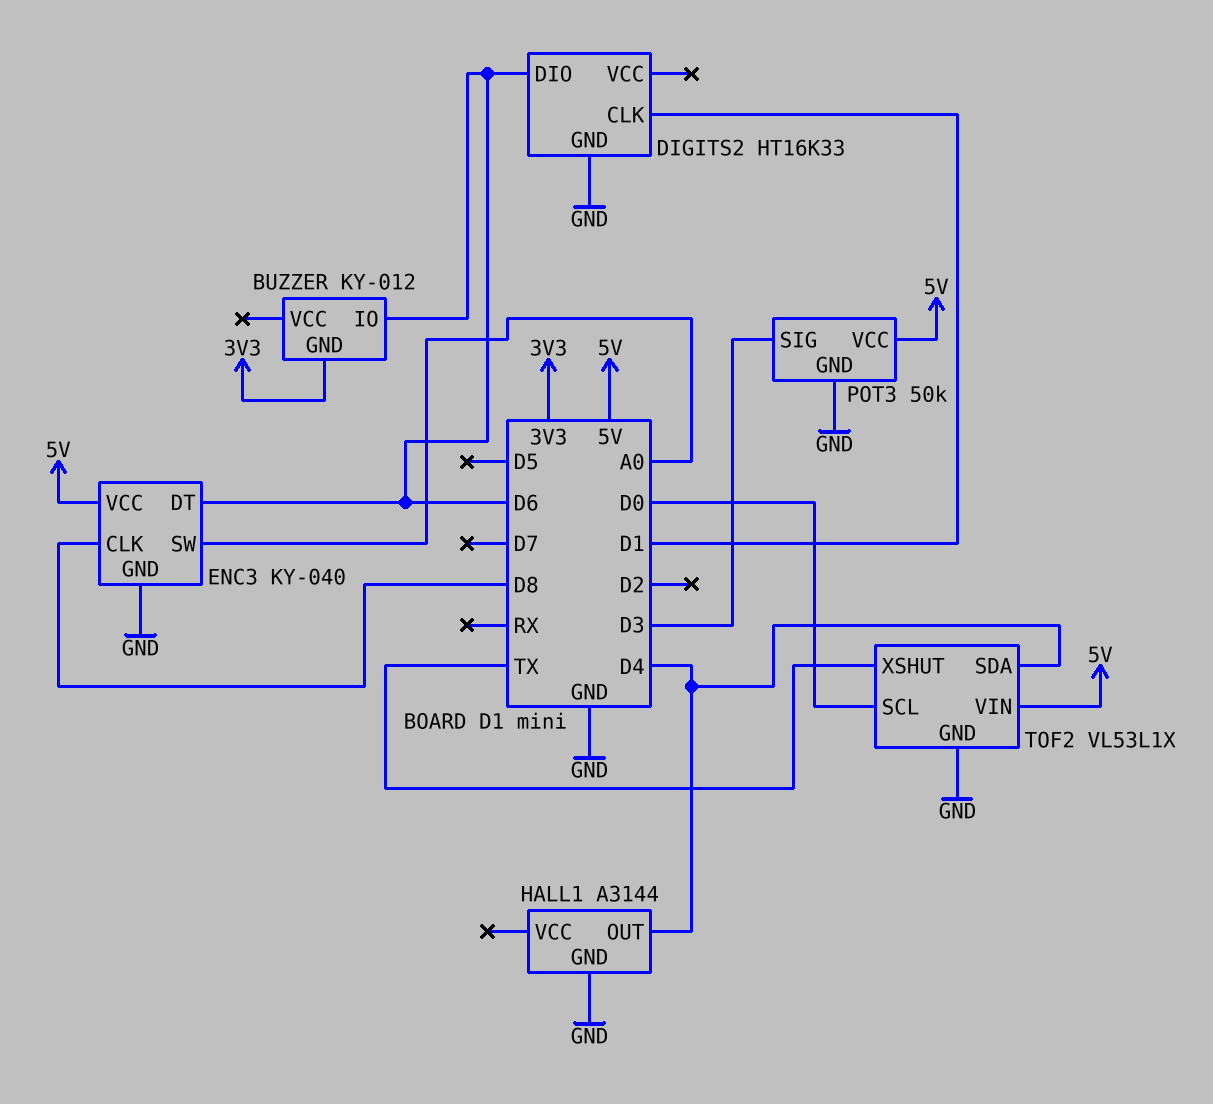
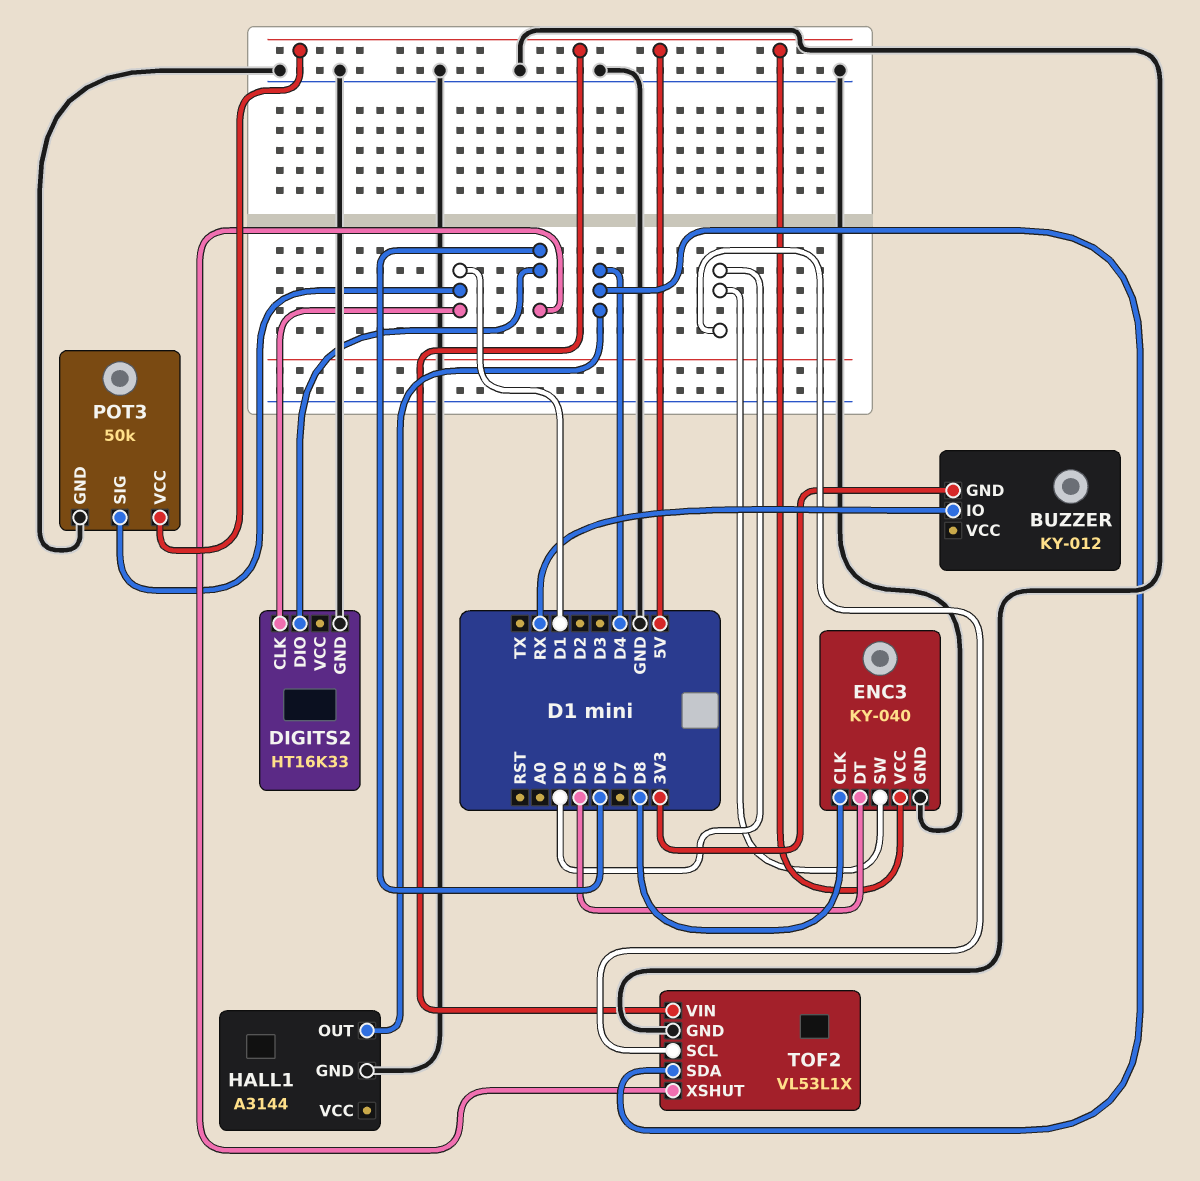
BUZZER pin IO: D6 -> RX
ENC3 pin DT: D6 -> D5
ENC3 pin SW: A0 -> D0
POT3 pin SIG: D3 -> D1
TOF2 pin XSHUT: TX -> D6

